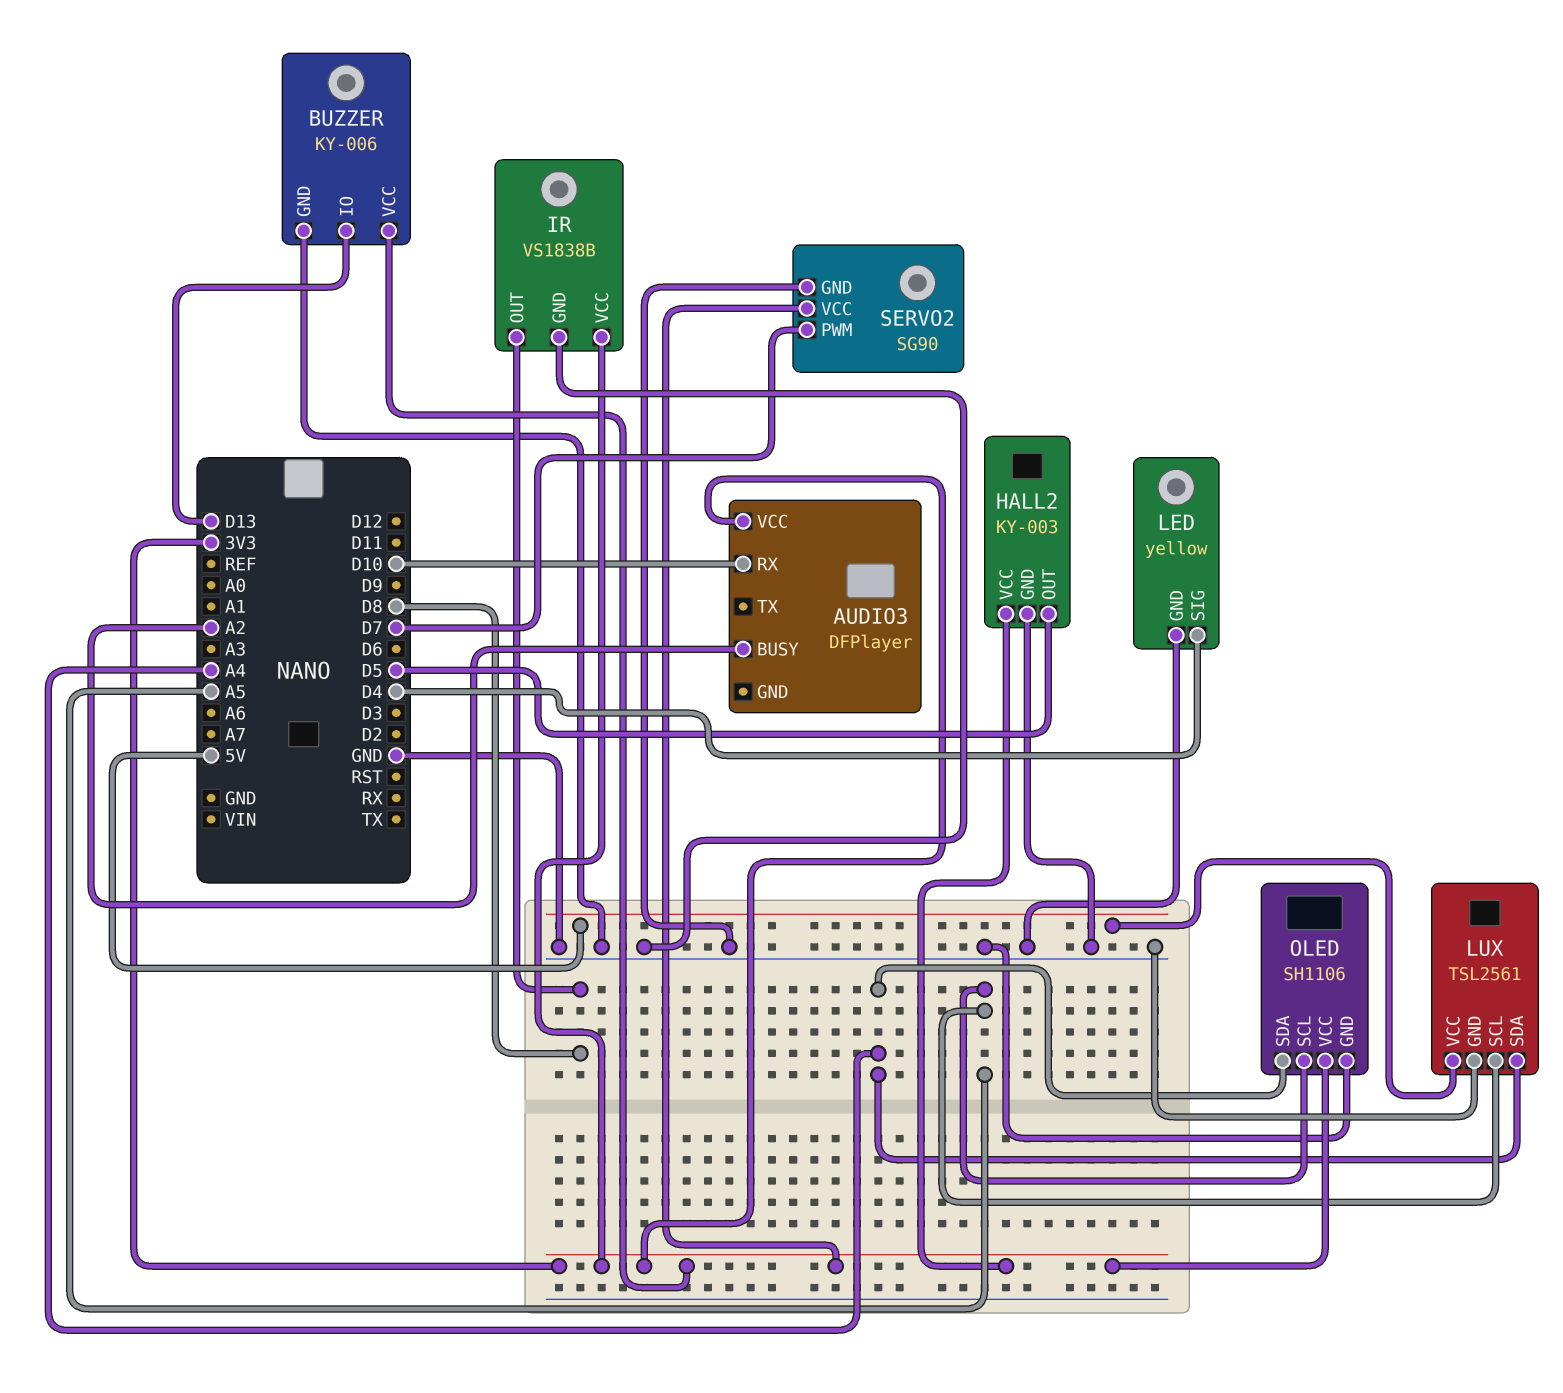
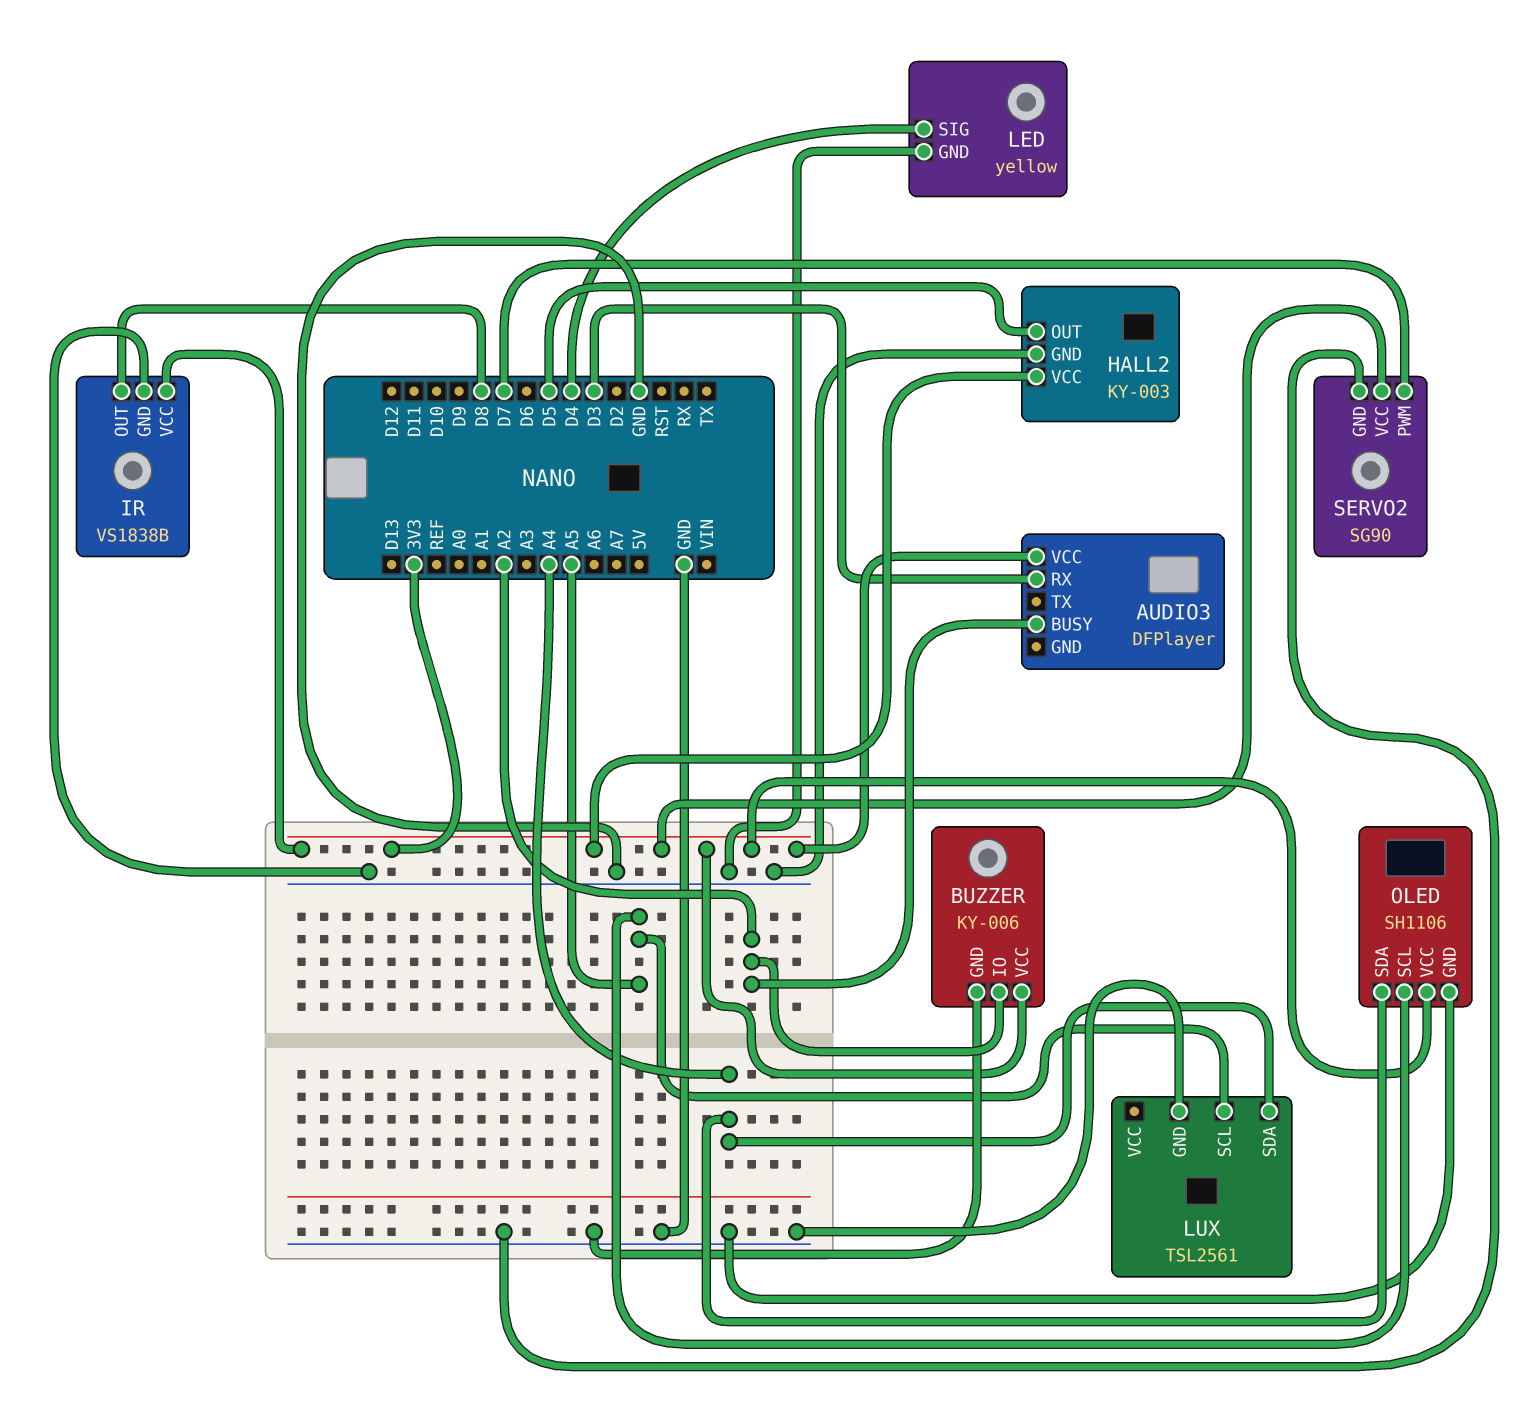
AUDIO3 pin RX: D10 -> D3
BUZZER pin IO: D13 -> A2
LUX pin VCC: 5V -> none

